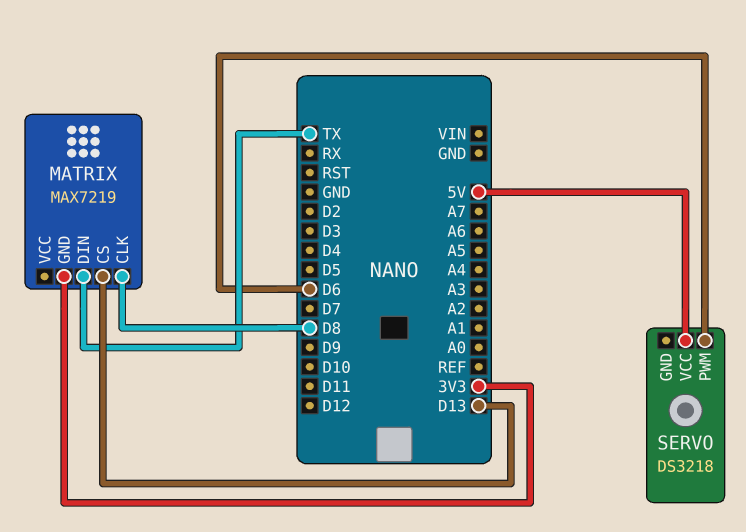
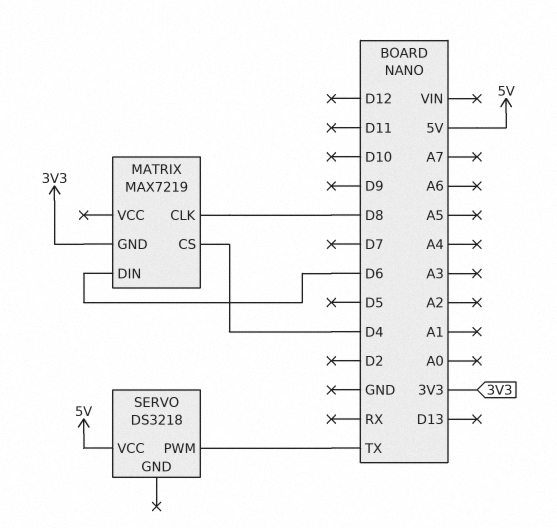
MATRIX pin CS: D13 -> D4
MATRIX pin DIN: TX -> D6
SERVO pin PWM: D6 -> TX

